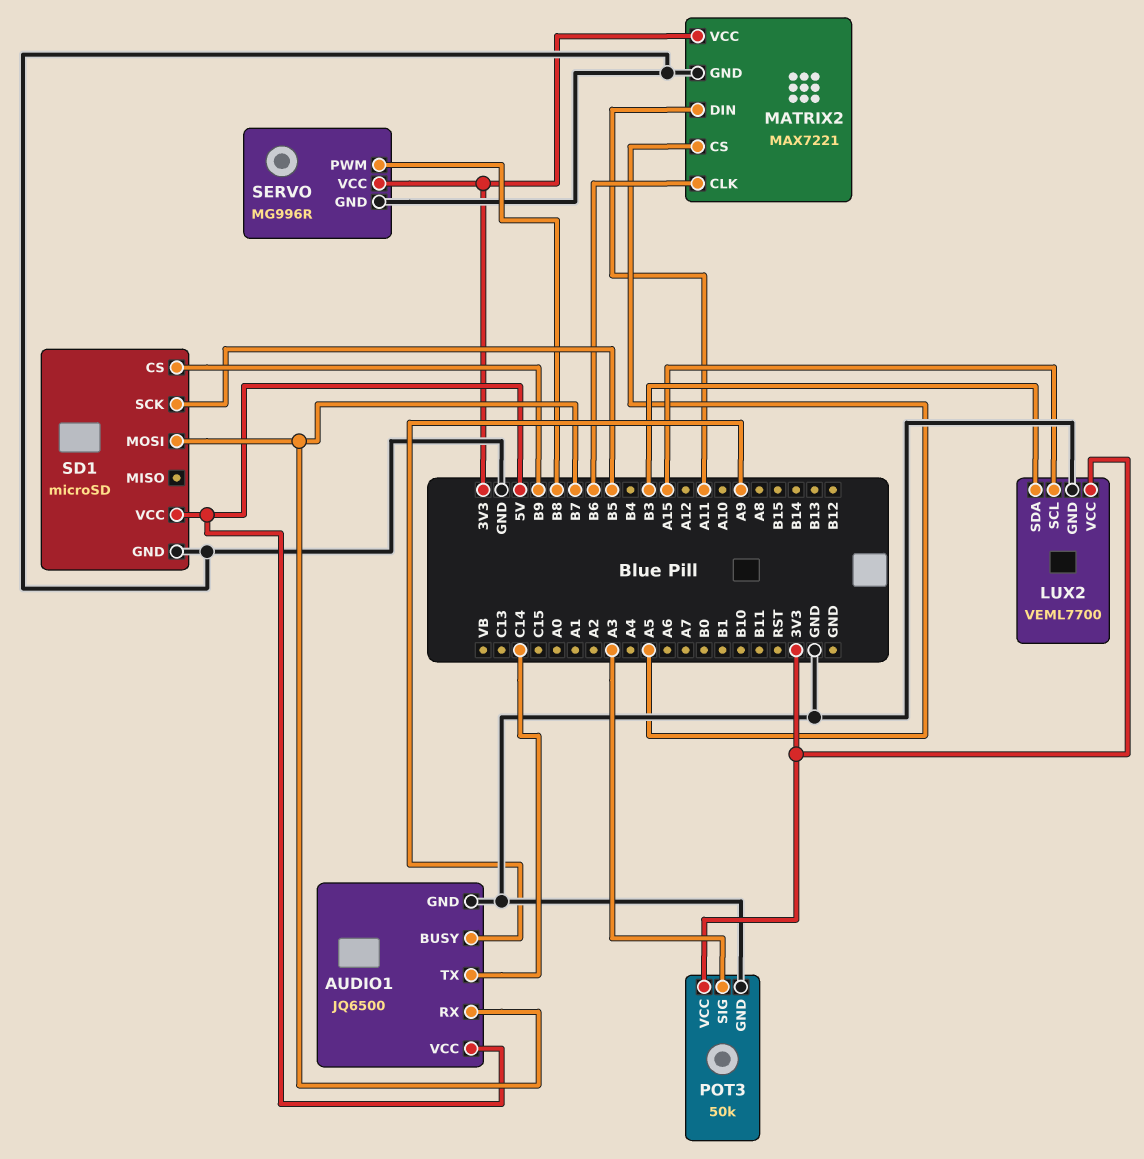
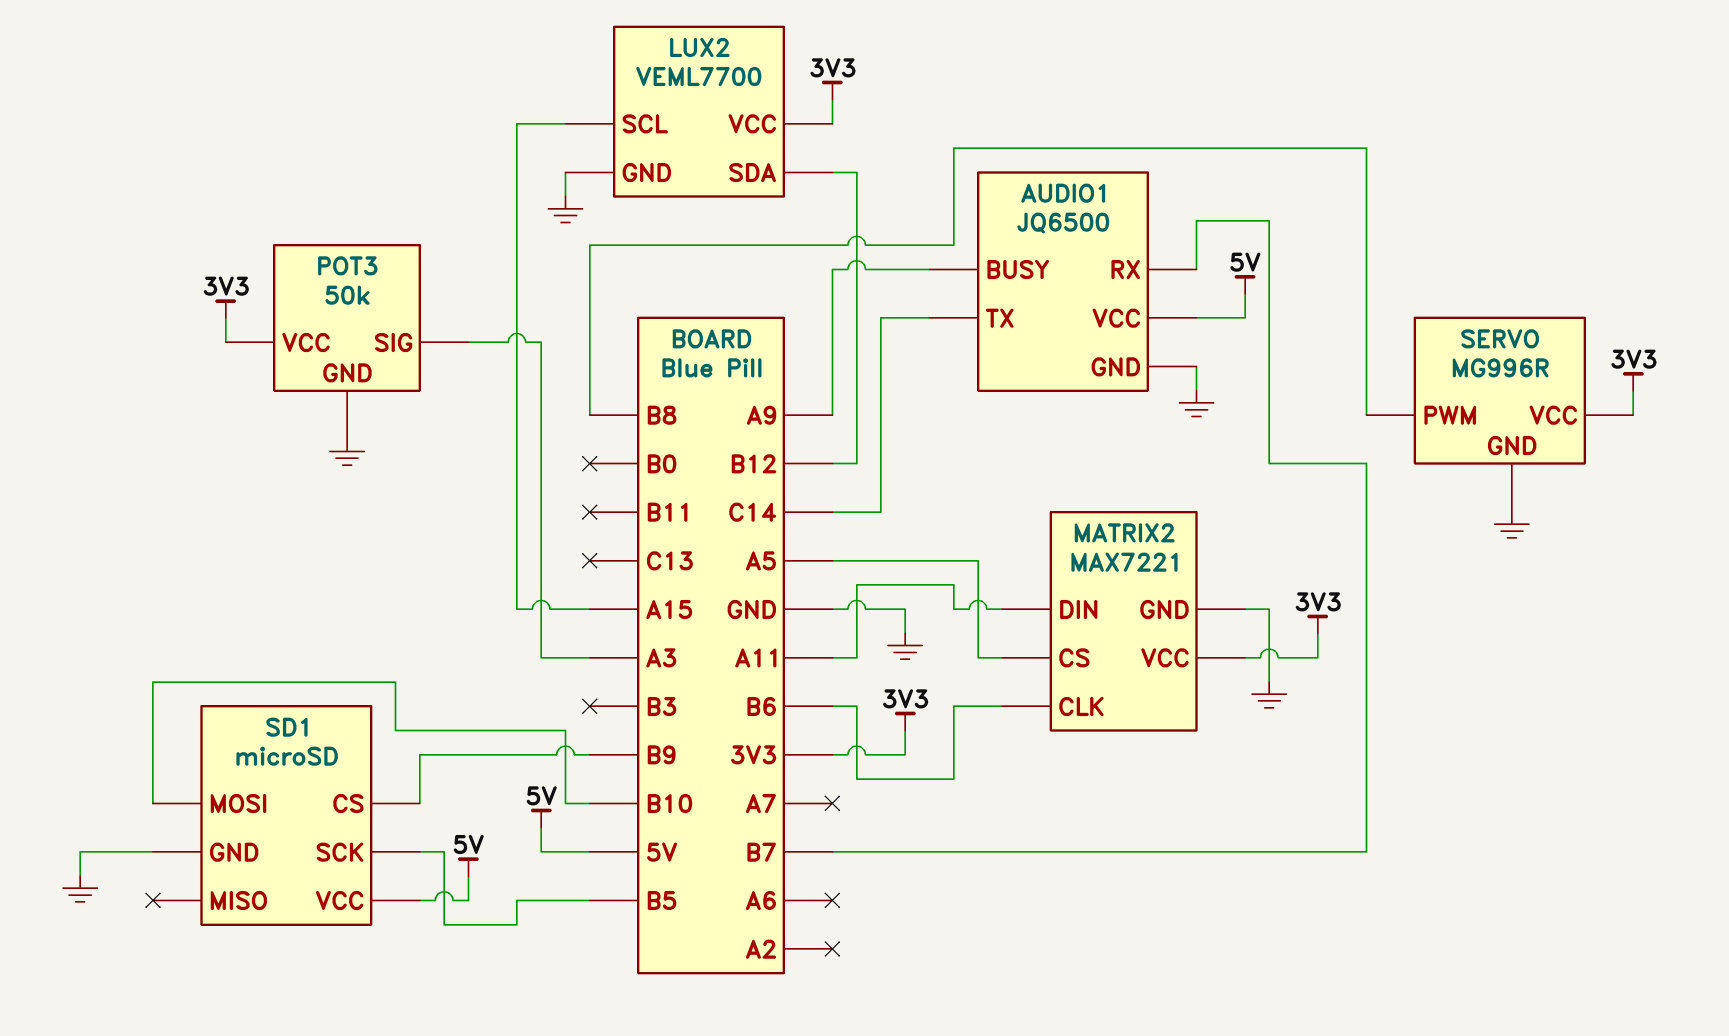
LUX2 pin SDA: B3 -> B12
SD1 pin MOSI: B7 -> B10

